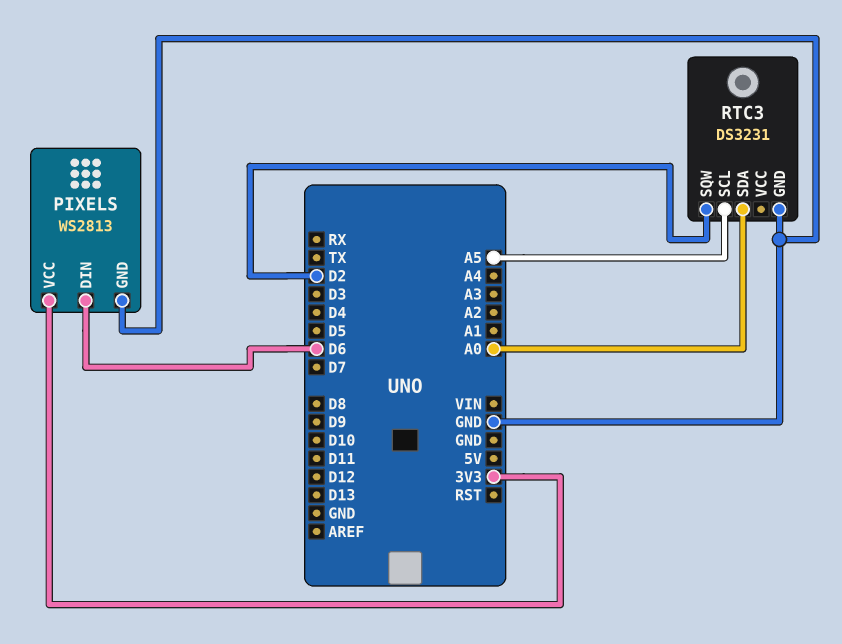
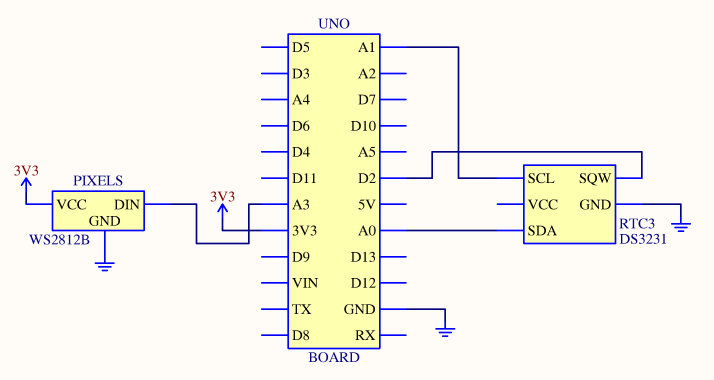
PIXELS: WS2813 -> WS2812B
PIXELS pin DIN: D6 -> A3
RTC3 pin SCL: A5 -> A1

